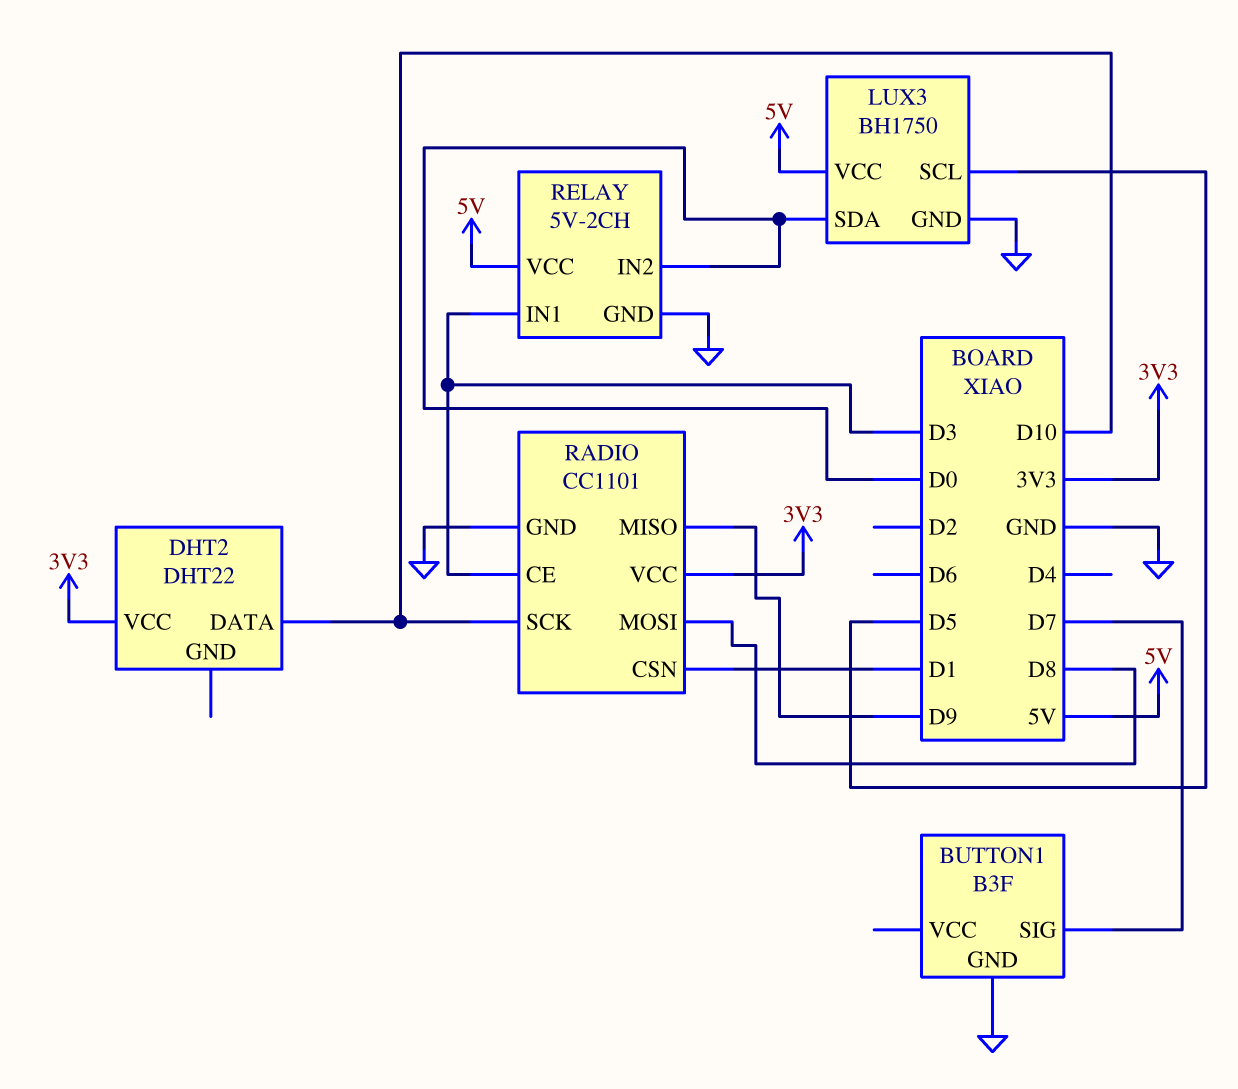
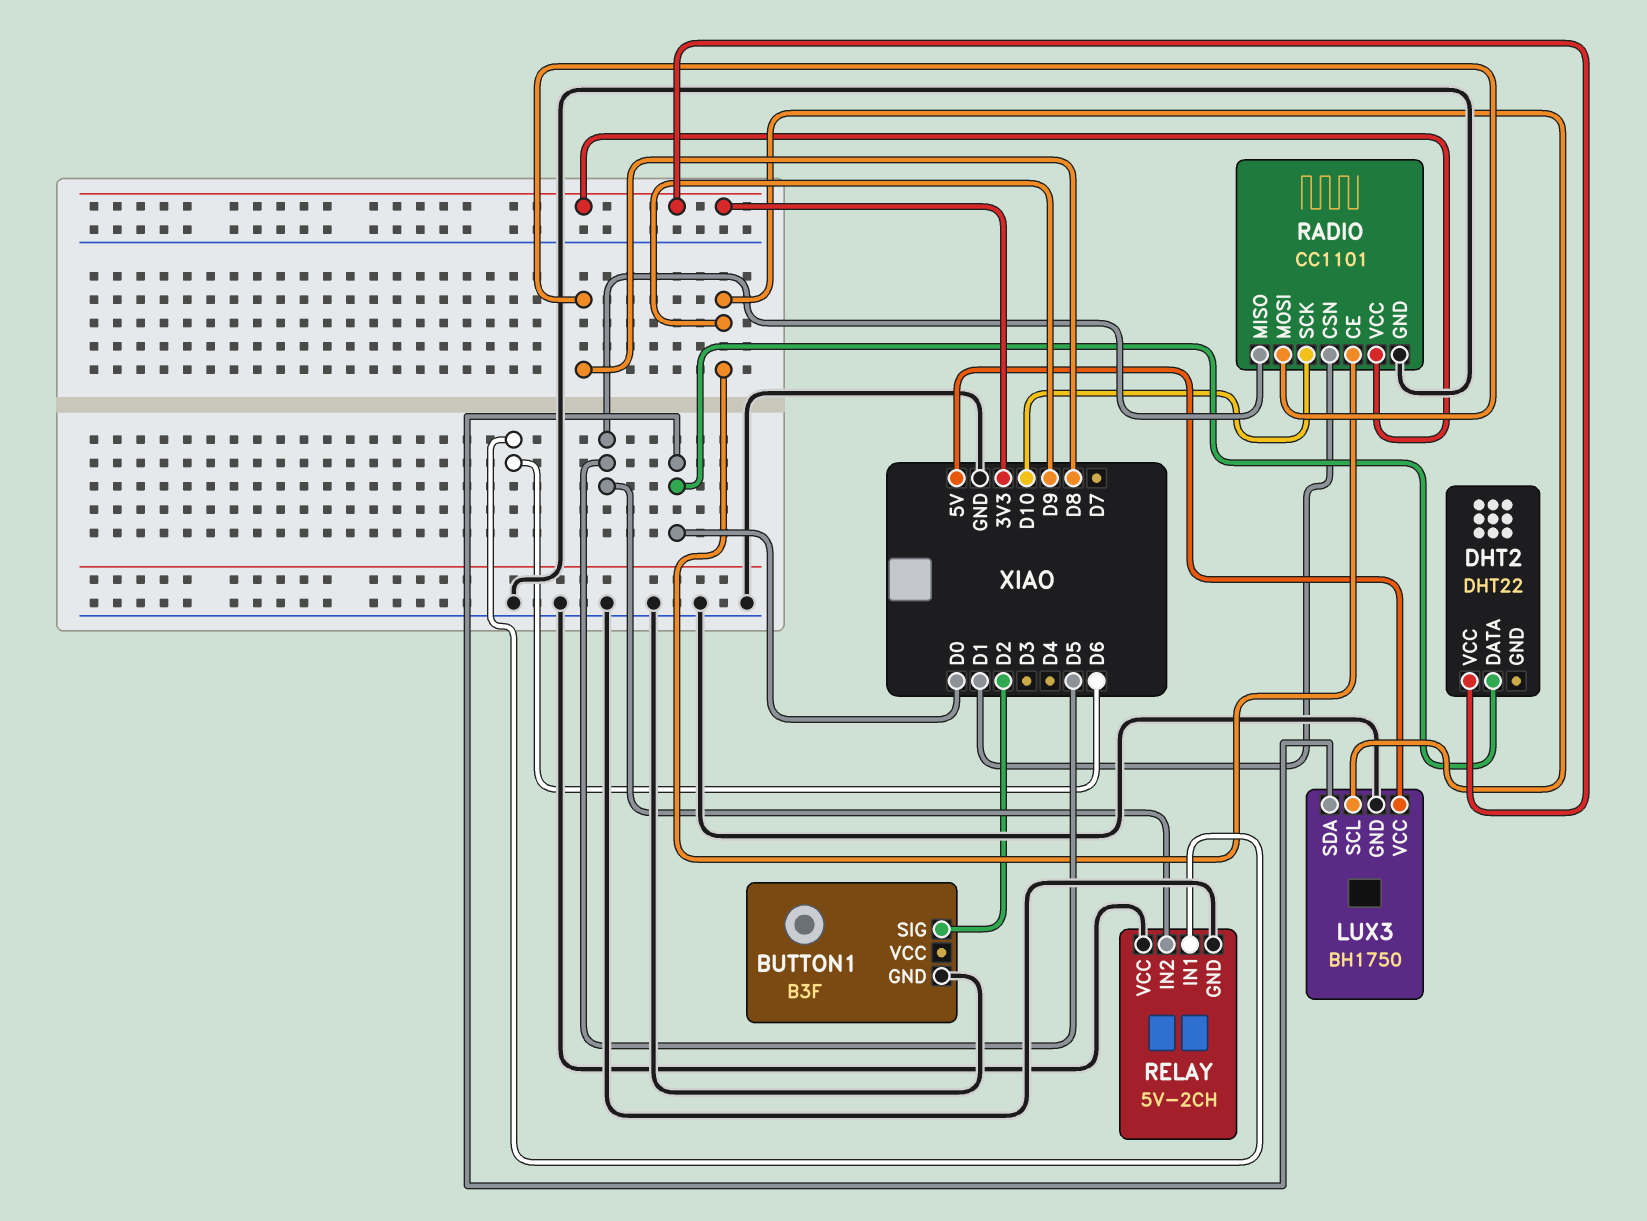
BUTTON1 pin SIG: D7 -> D2
DHT2 pin DATA: D10 -> D0
LUX3 pin SCL: D5 -> D9
RADIO pin CE: D3 -> D9
RADIO pin MISO: D9 -> D5
RELAY pin IN1: D3 -> D6
RELAY pin IN2: D0 -> D5
RELAY pin VCC: 5V -> GND

